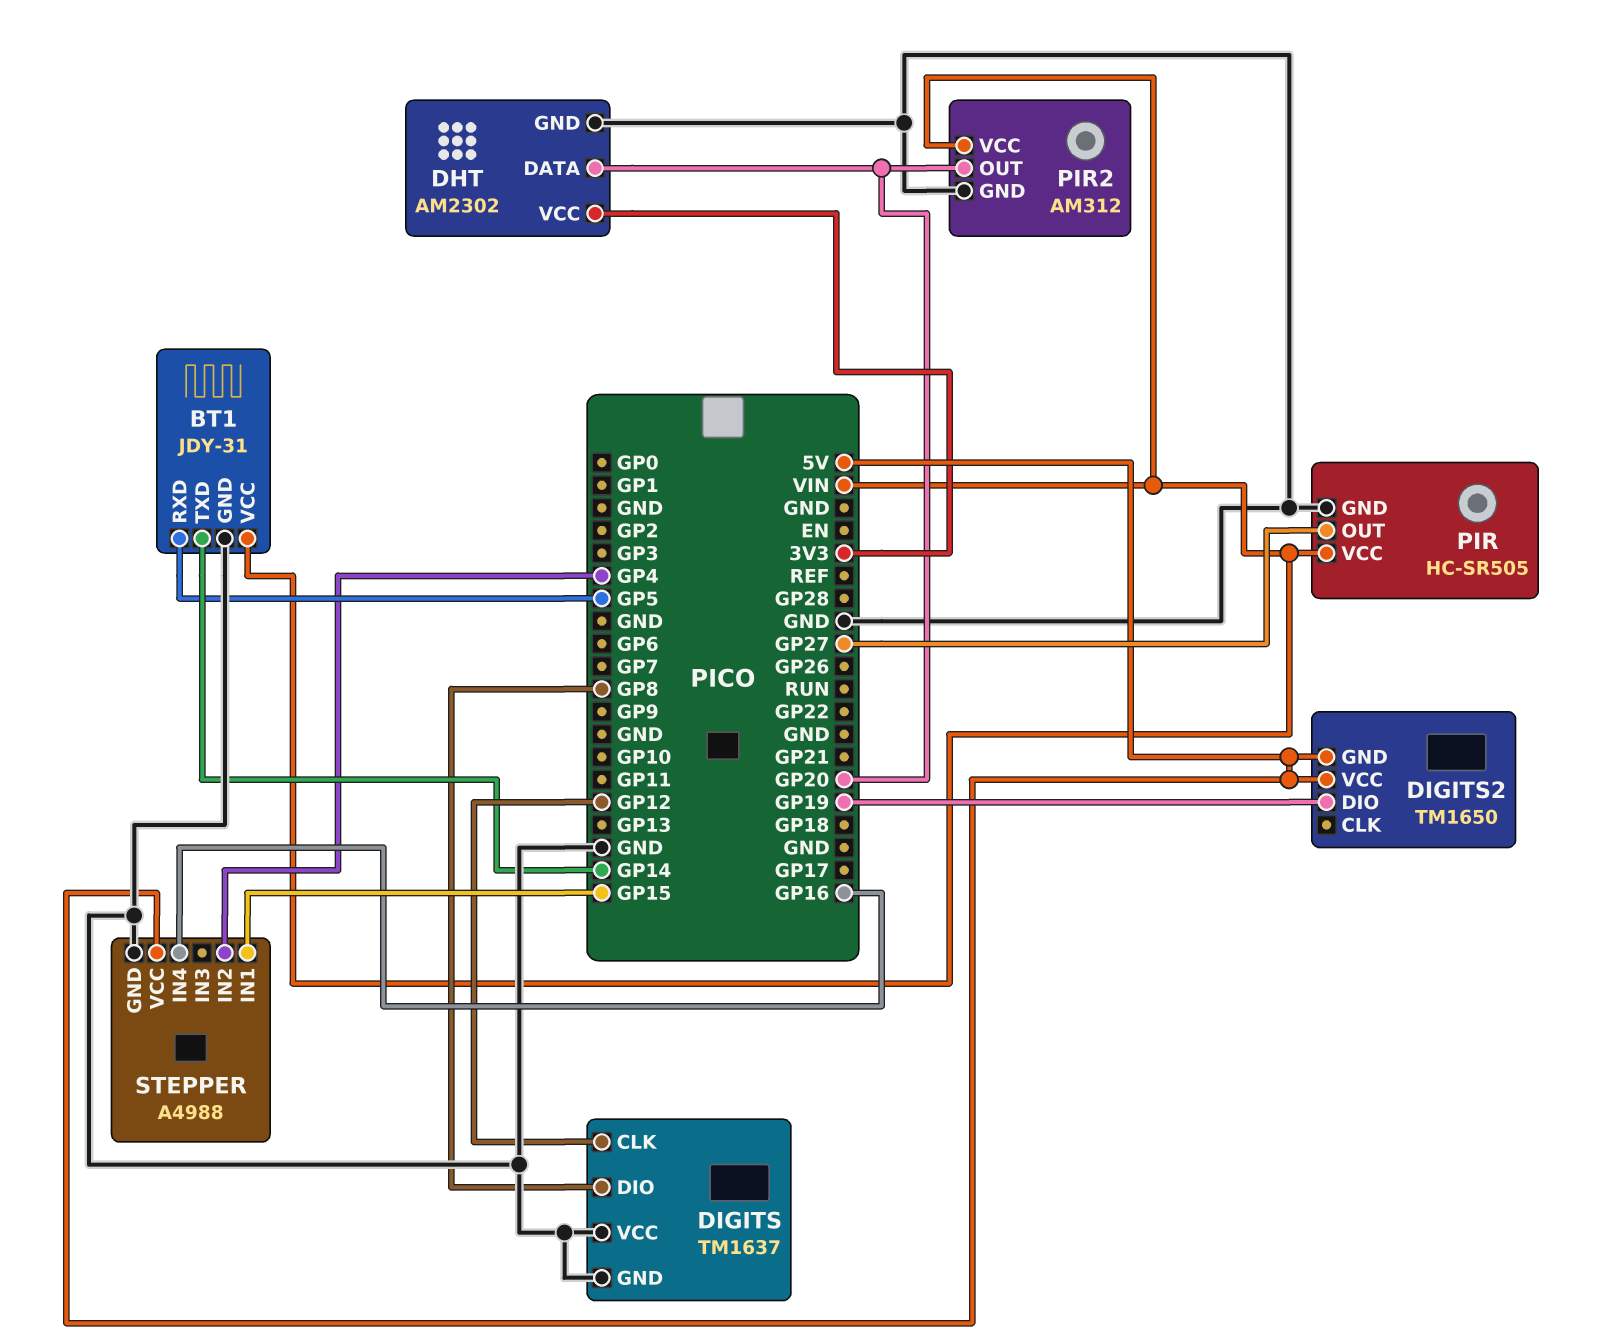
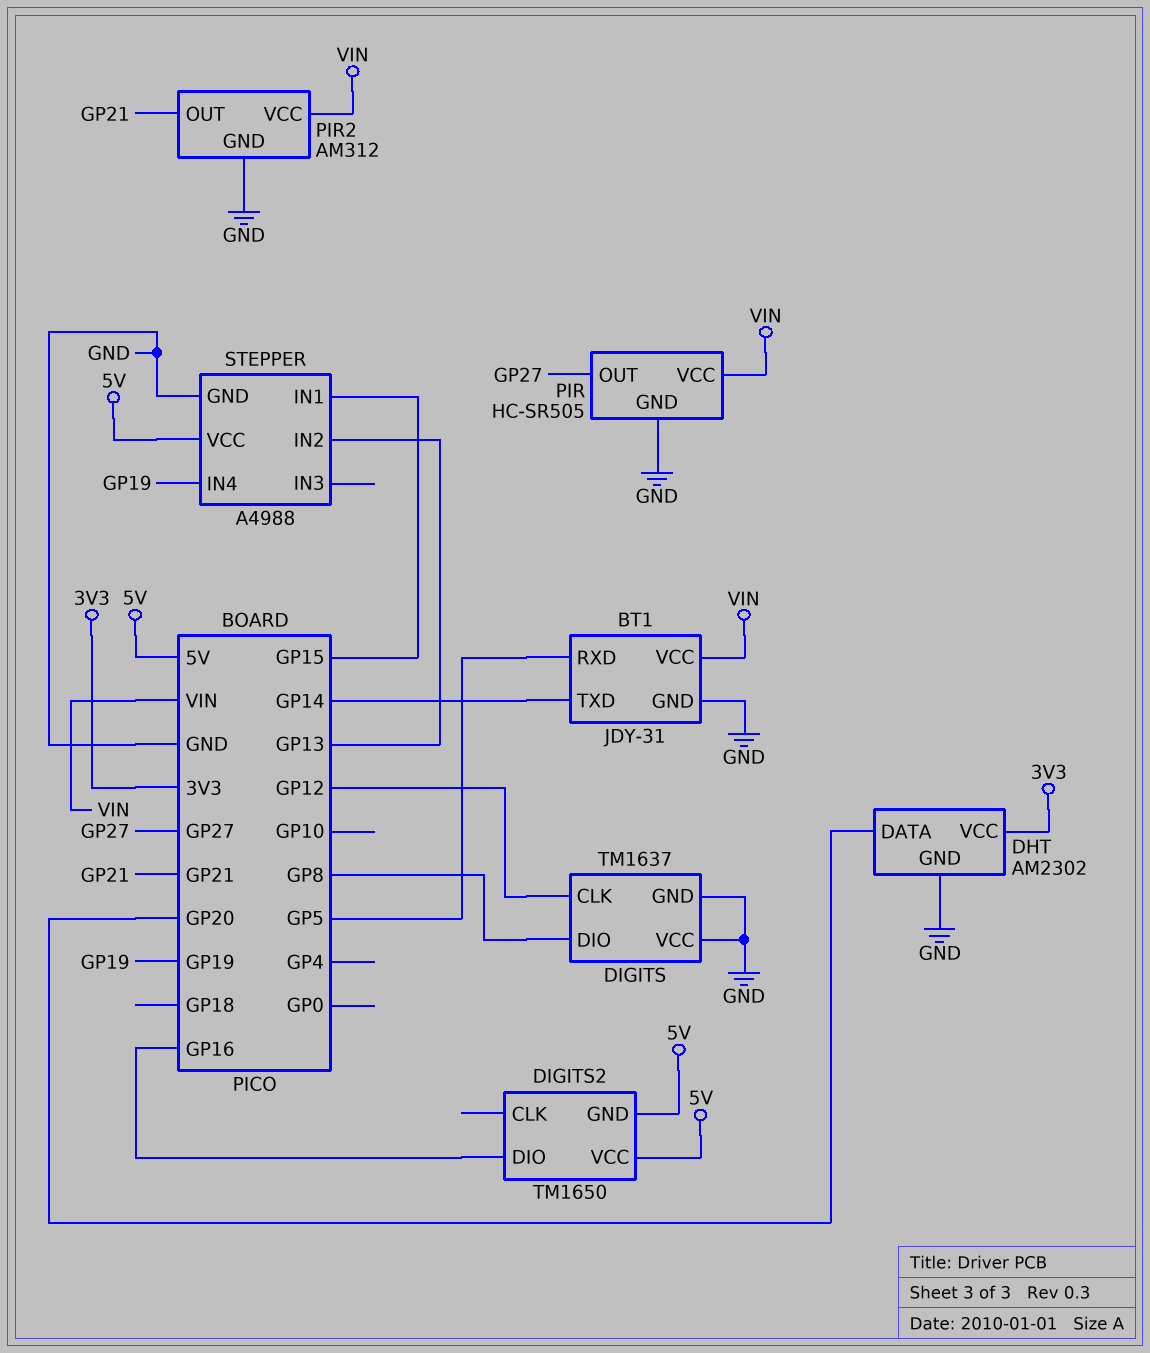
DIGITS2 pin DIO: GP19 -> GP16
PIR2 pin OUT: GP20 -> GP21
STEPPER pin IN2: GP4 -> GP13
STEPPER pin IN4: GP16 -> GP19

